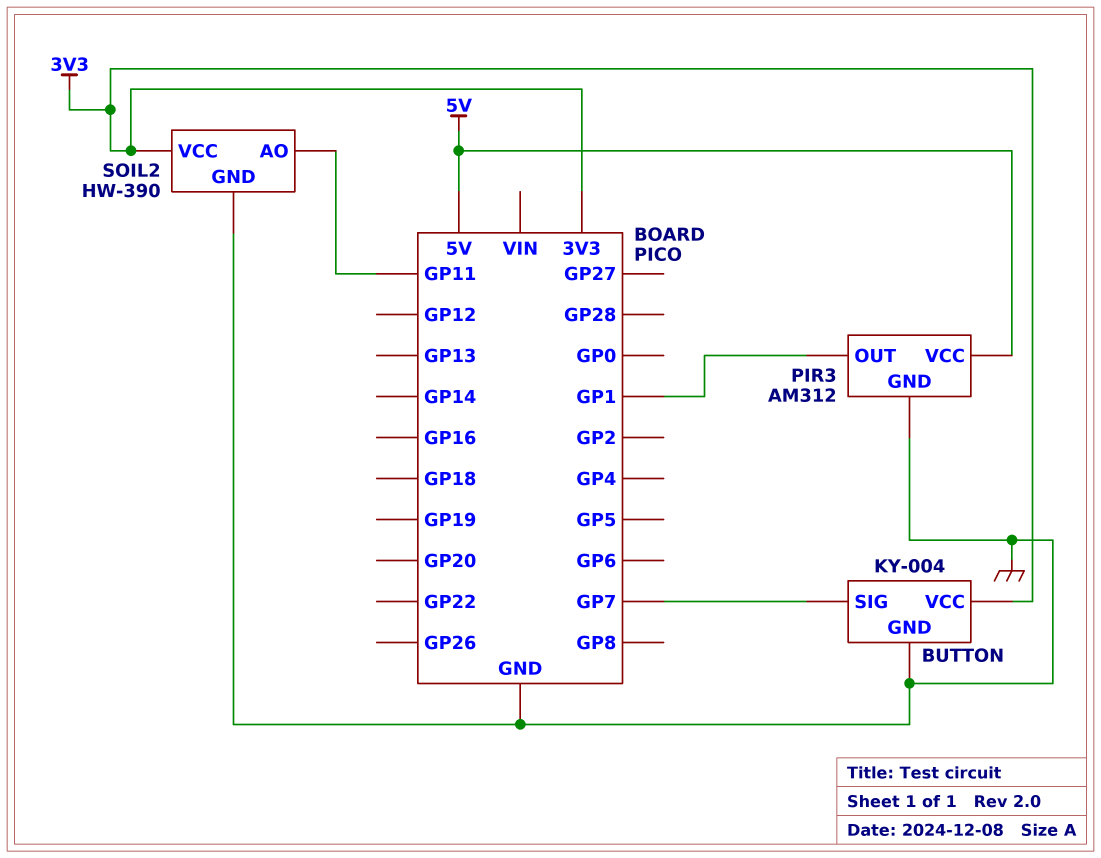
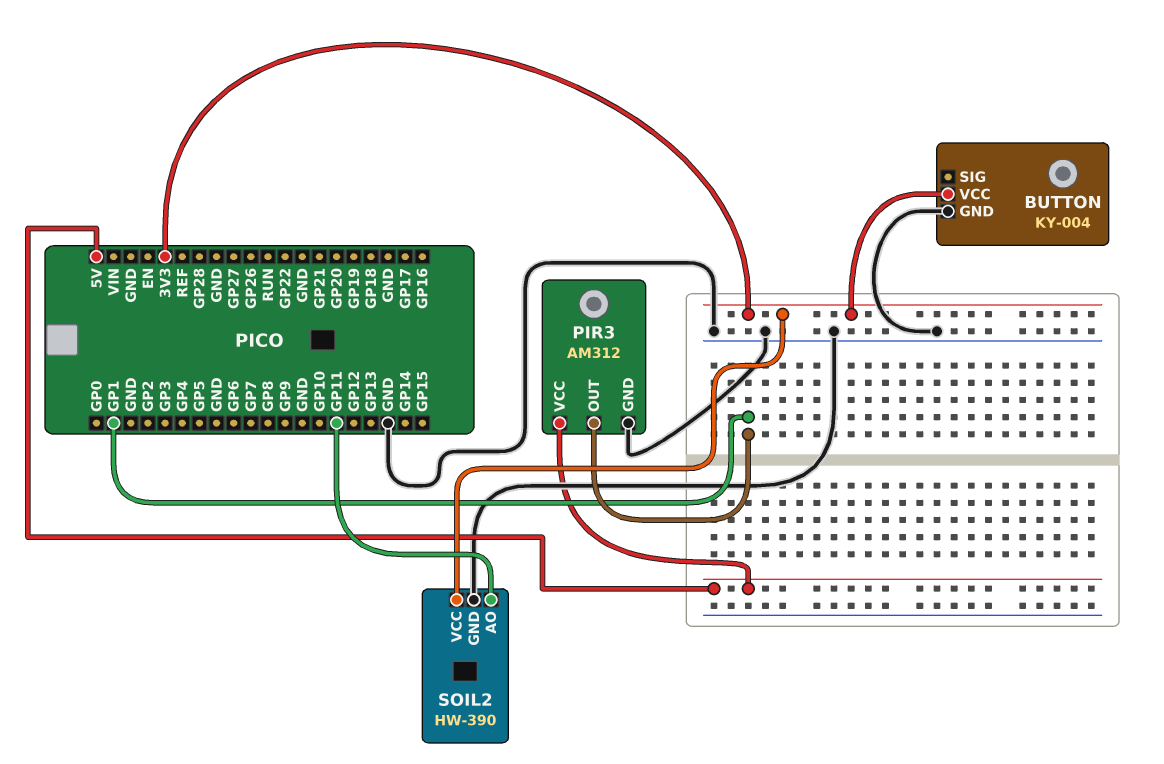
BUTTON pin SIG: GP7 -> none

